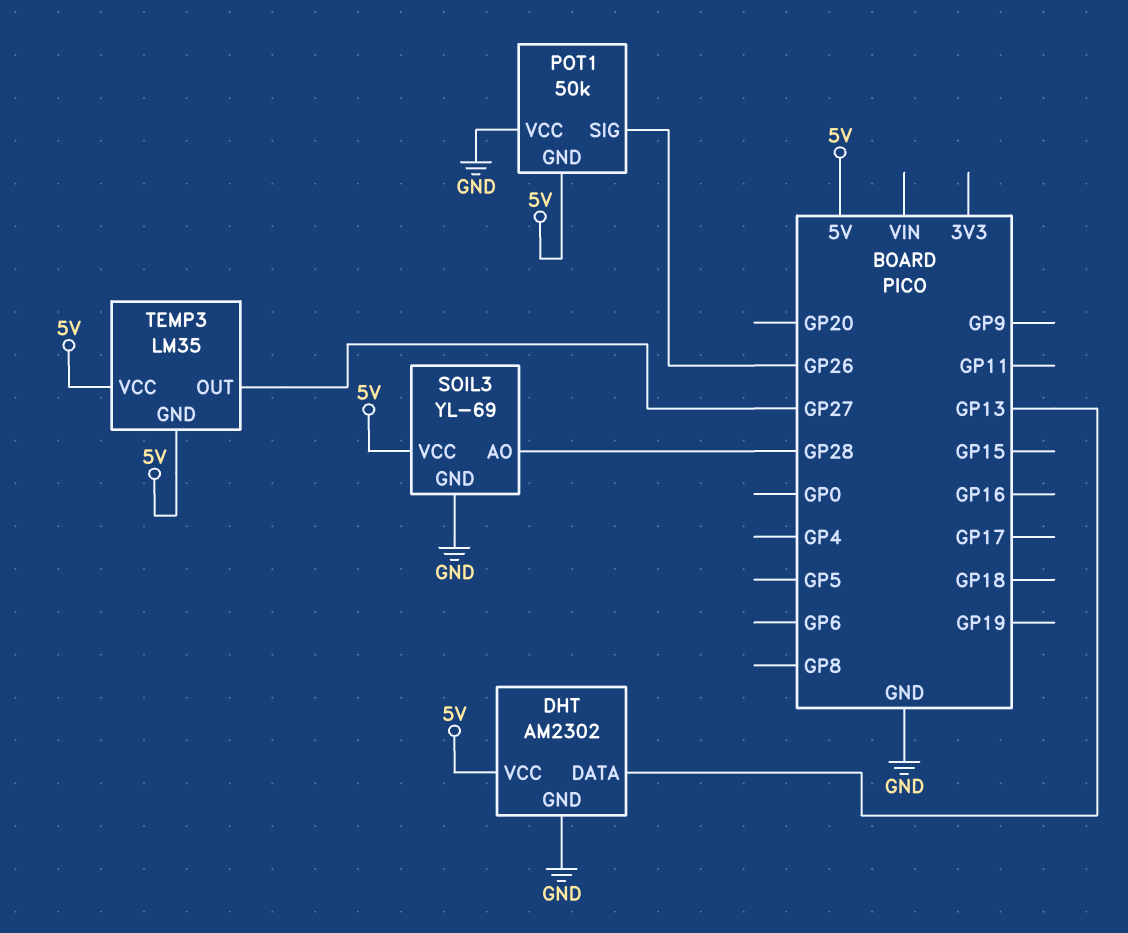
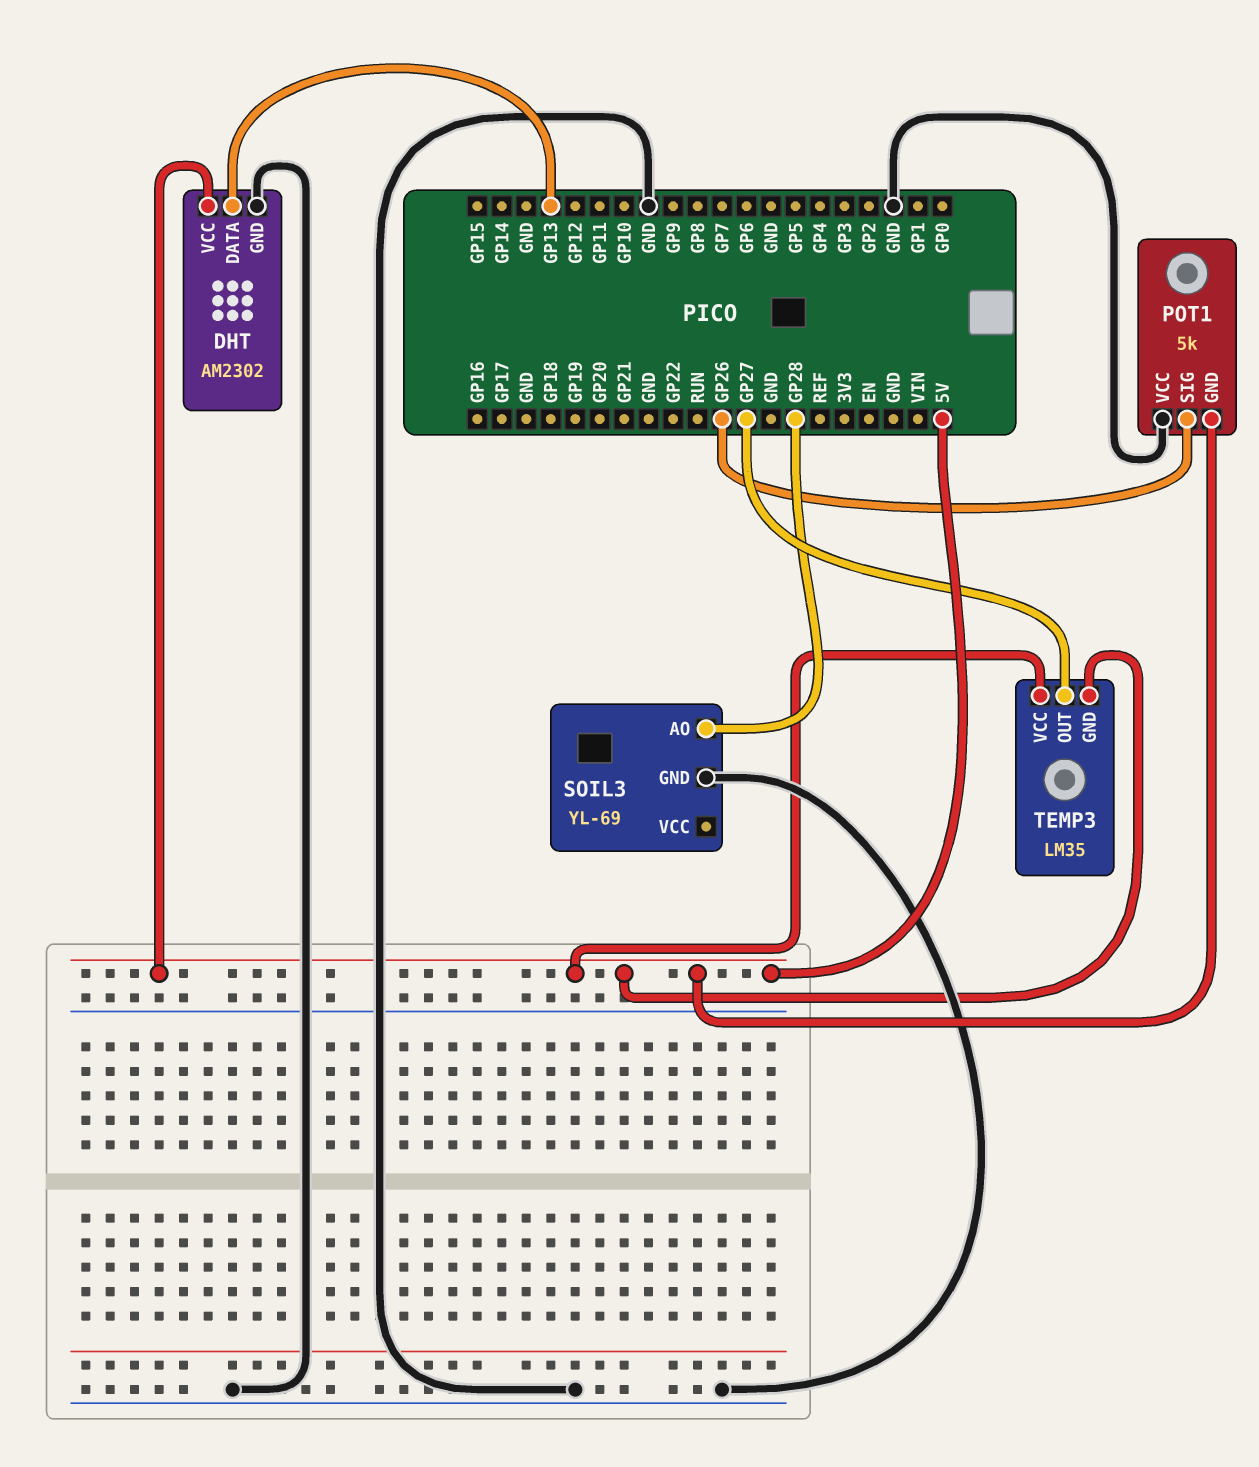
POT1: 50k -> 5k
SOIL3 pin VCC: 5V -> none

